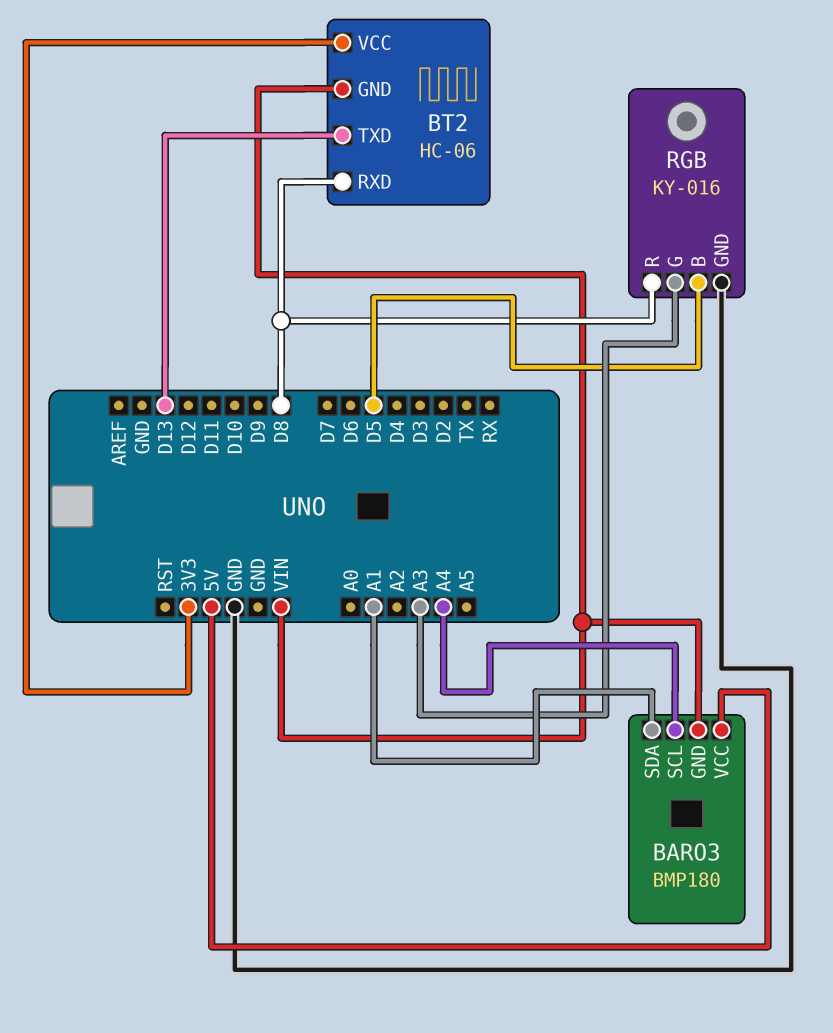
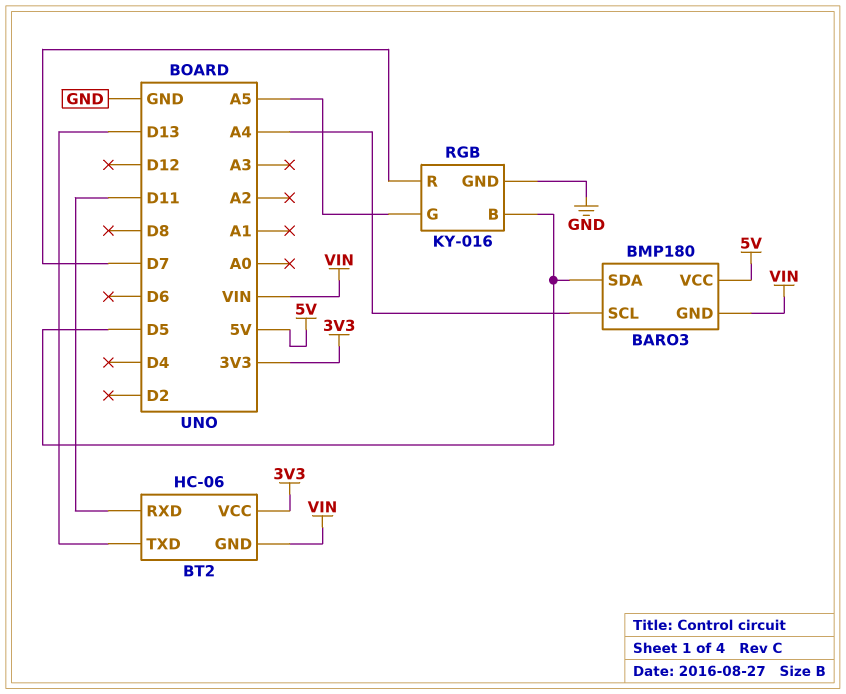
BARO3 pin SDA: A1 -> D5
BT2 pin RXD: D8 -> D11
RGB pin G: A3 -> A5
RGB pin R: D8 -> D7

